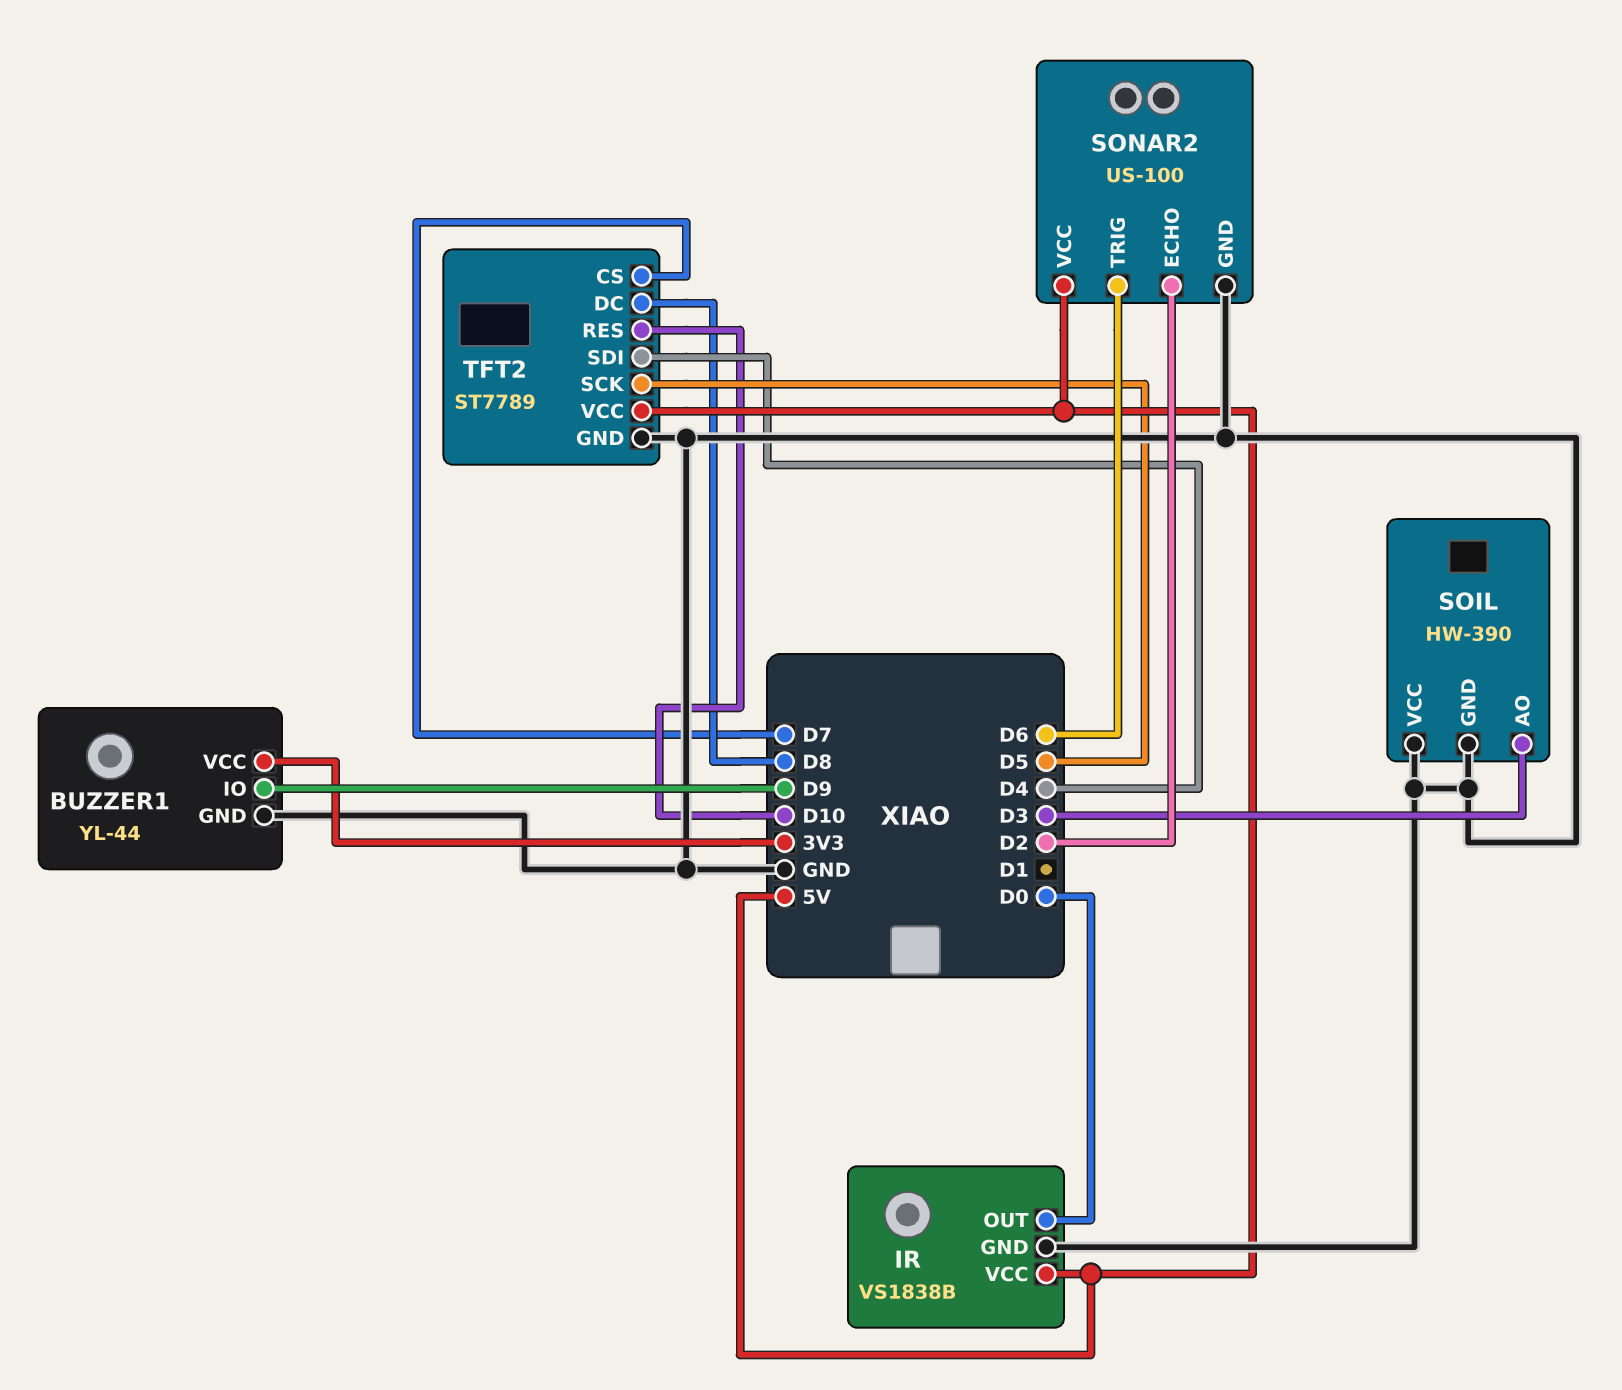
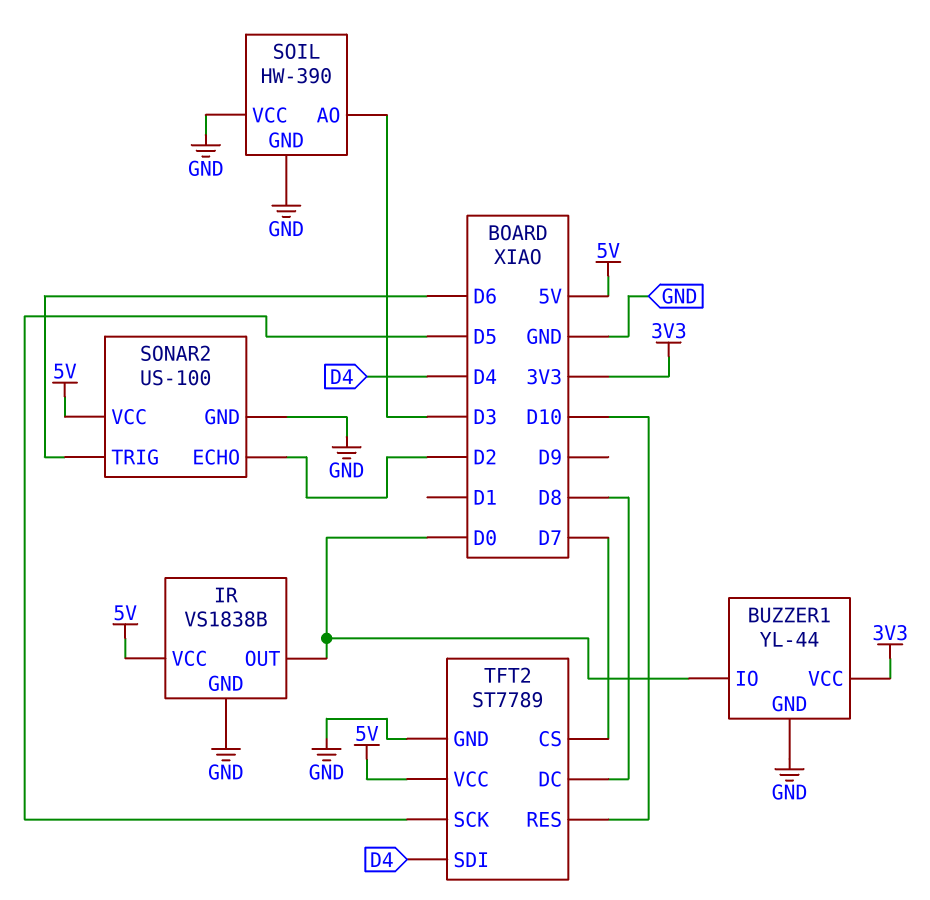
BUZZER1 pin IO: D9 -> D0

